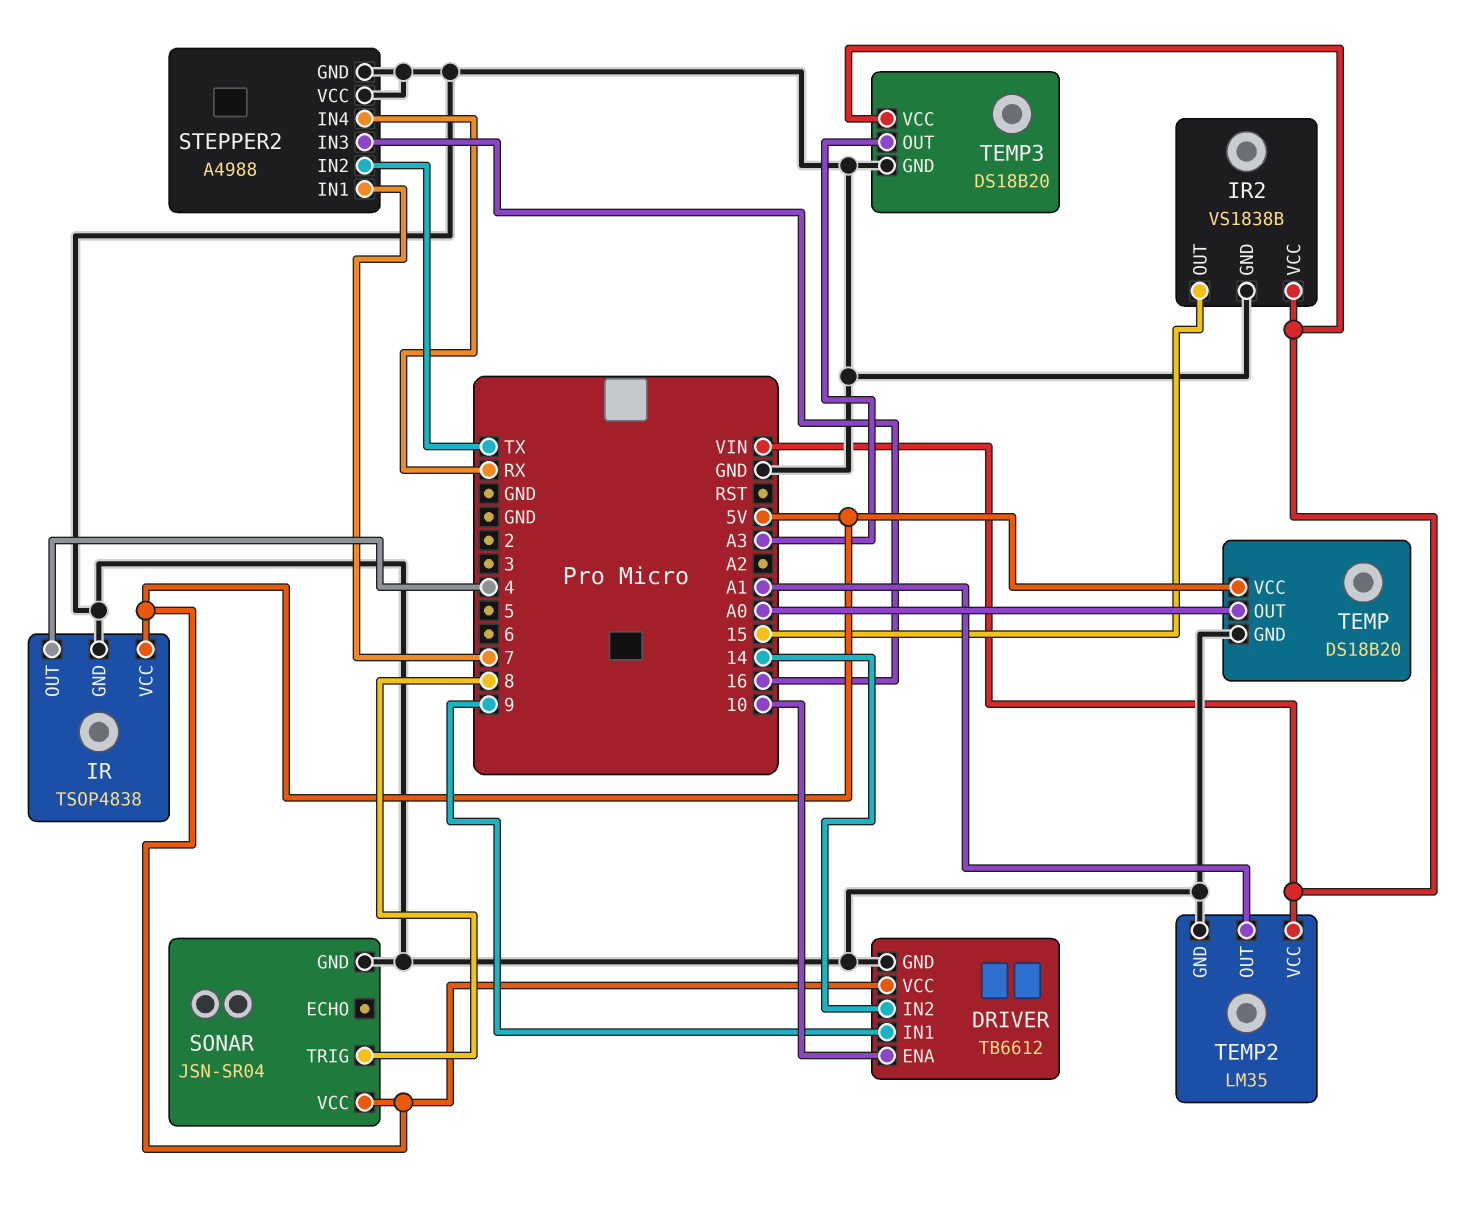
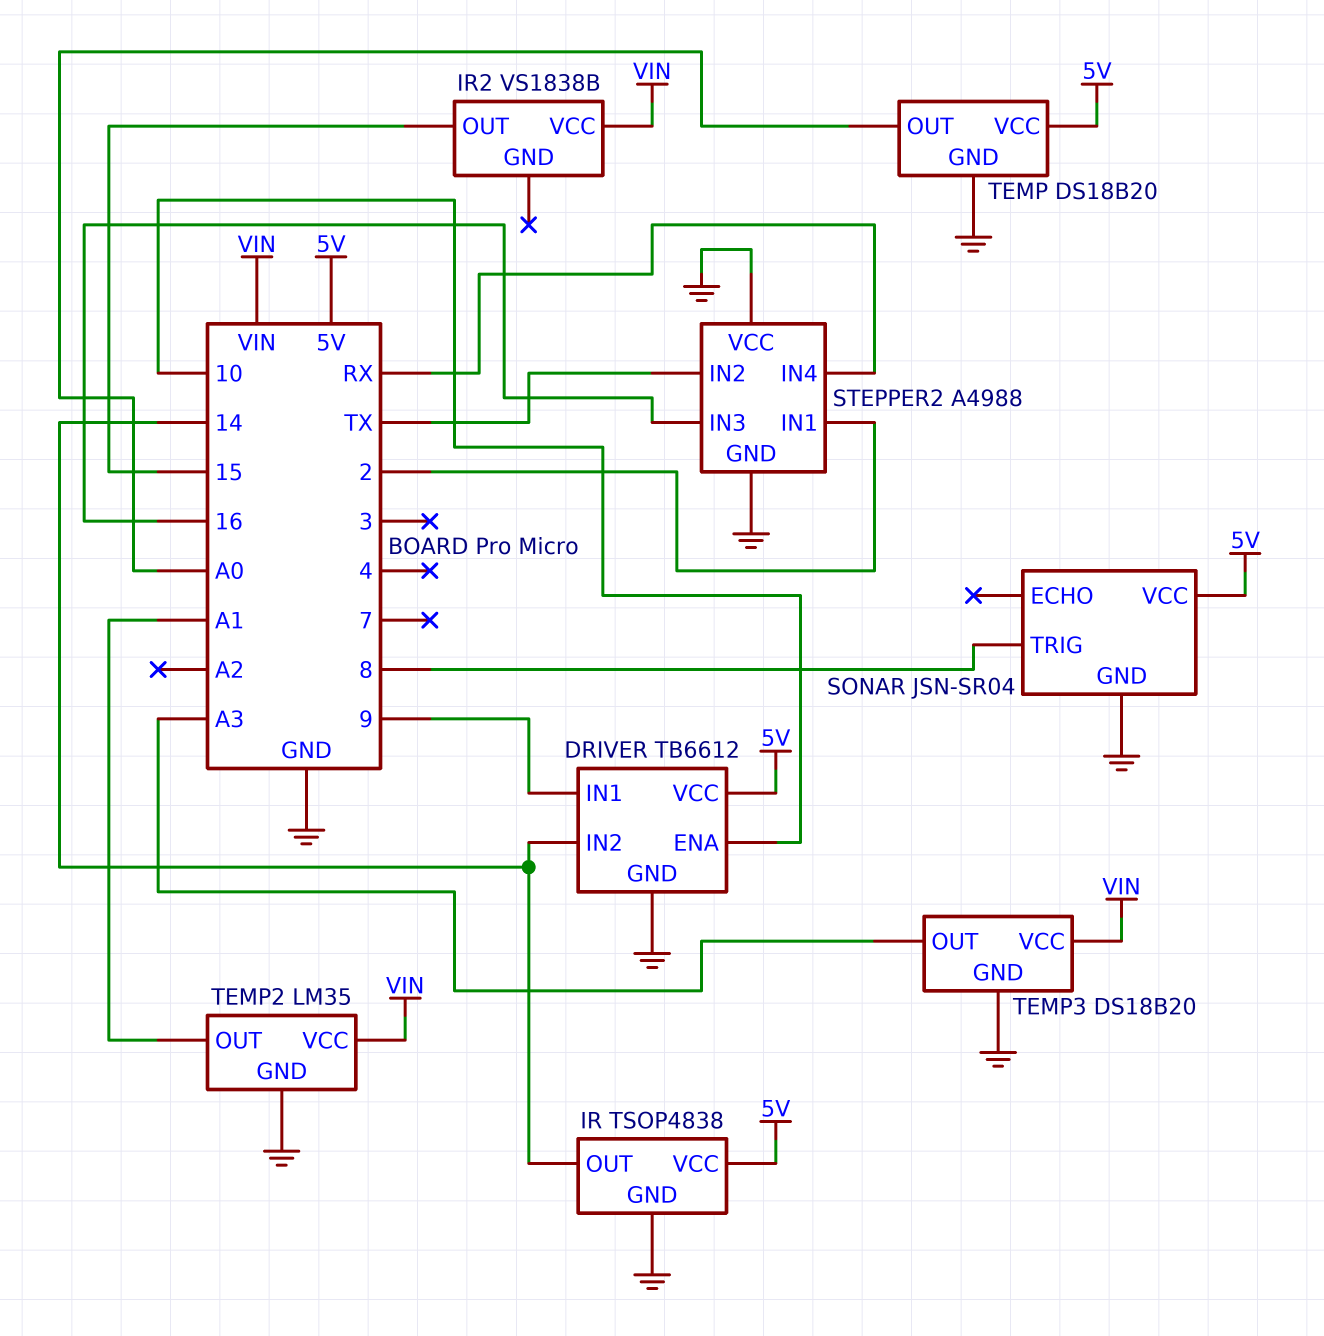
IR pin OUT: 4 -> 14
IR2 pin GND: GND -> none
STEPPER2 pin IN1: 7 -> 2

